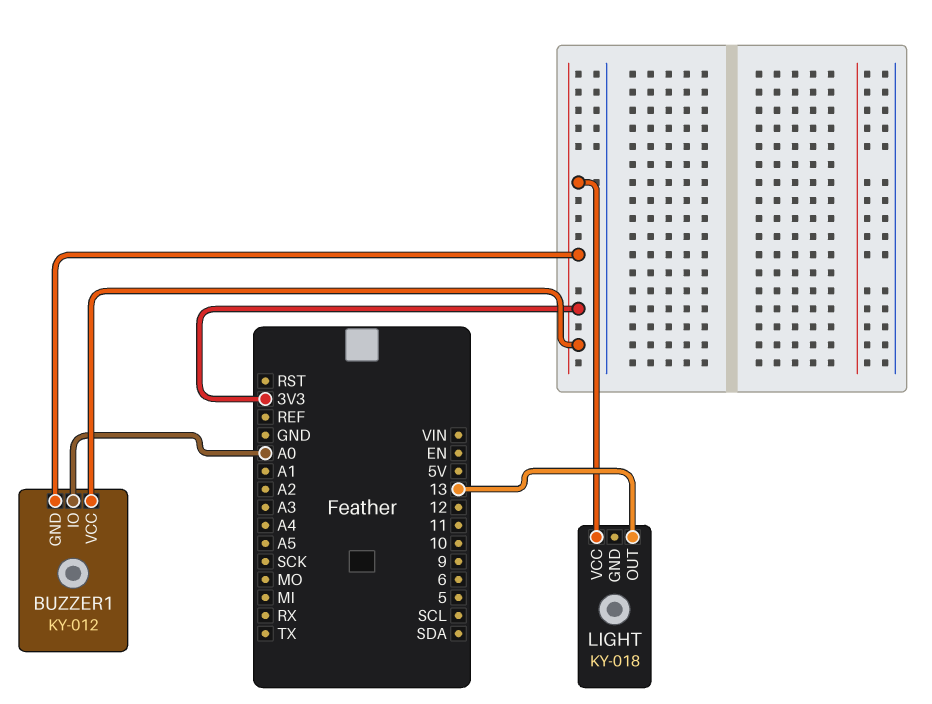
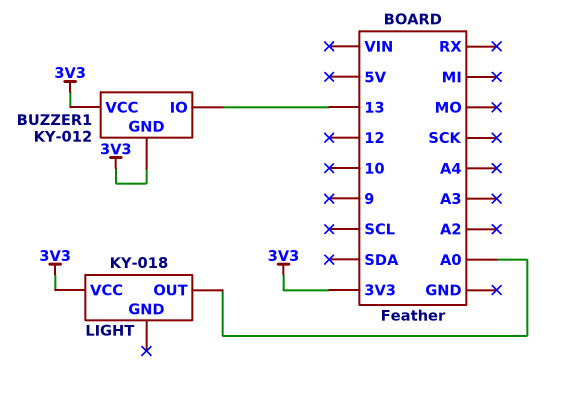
BUZZER1 pin IO: A0 -> 13
LIGHT pin OUT: 13 -> A0

